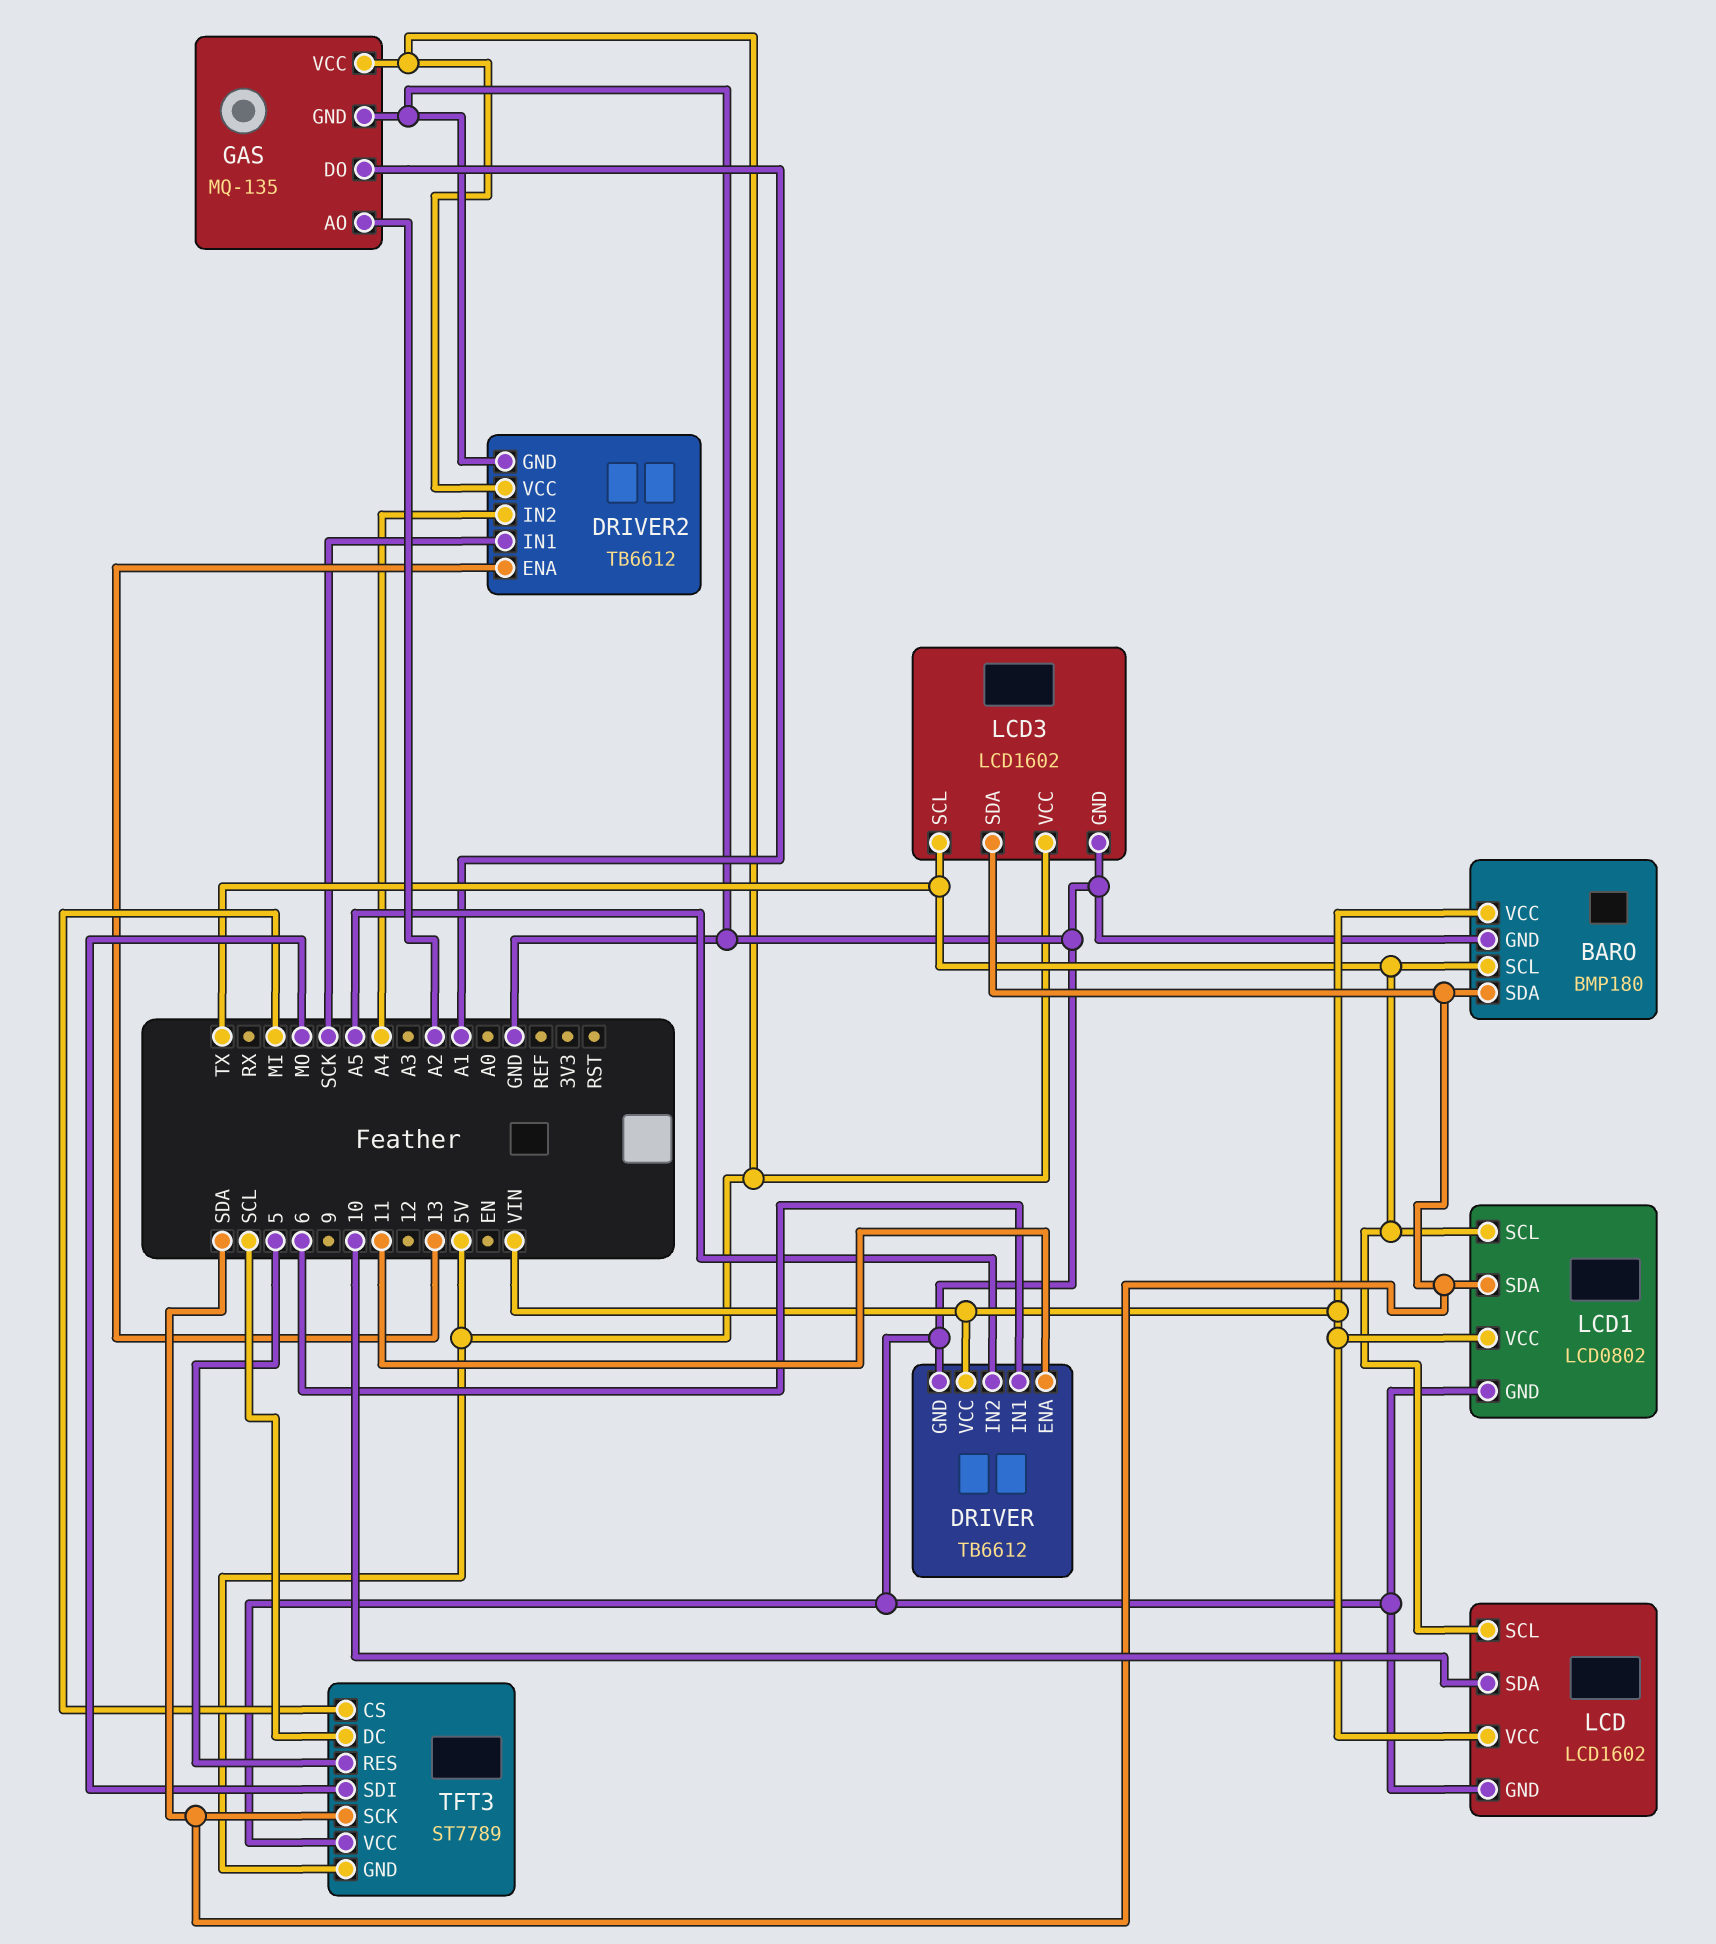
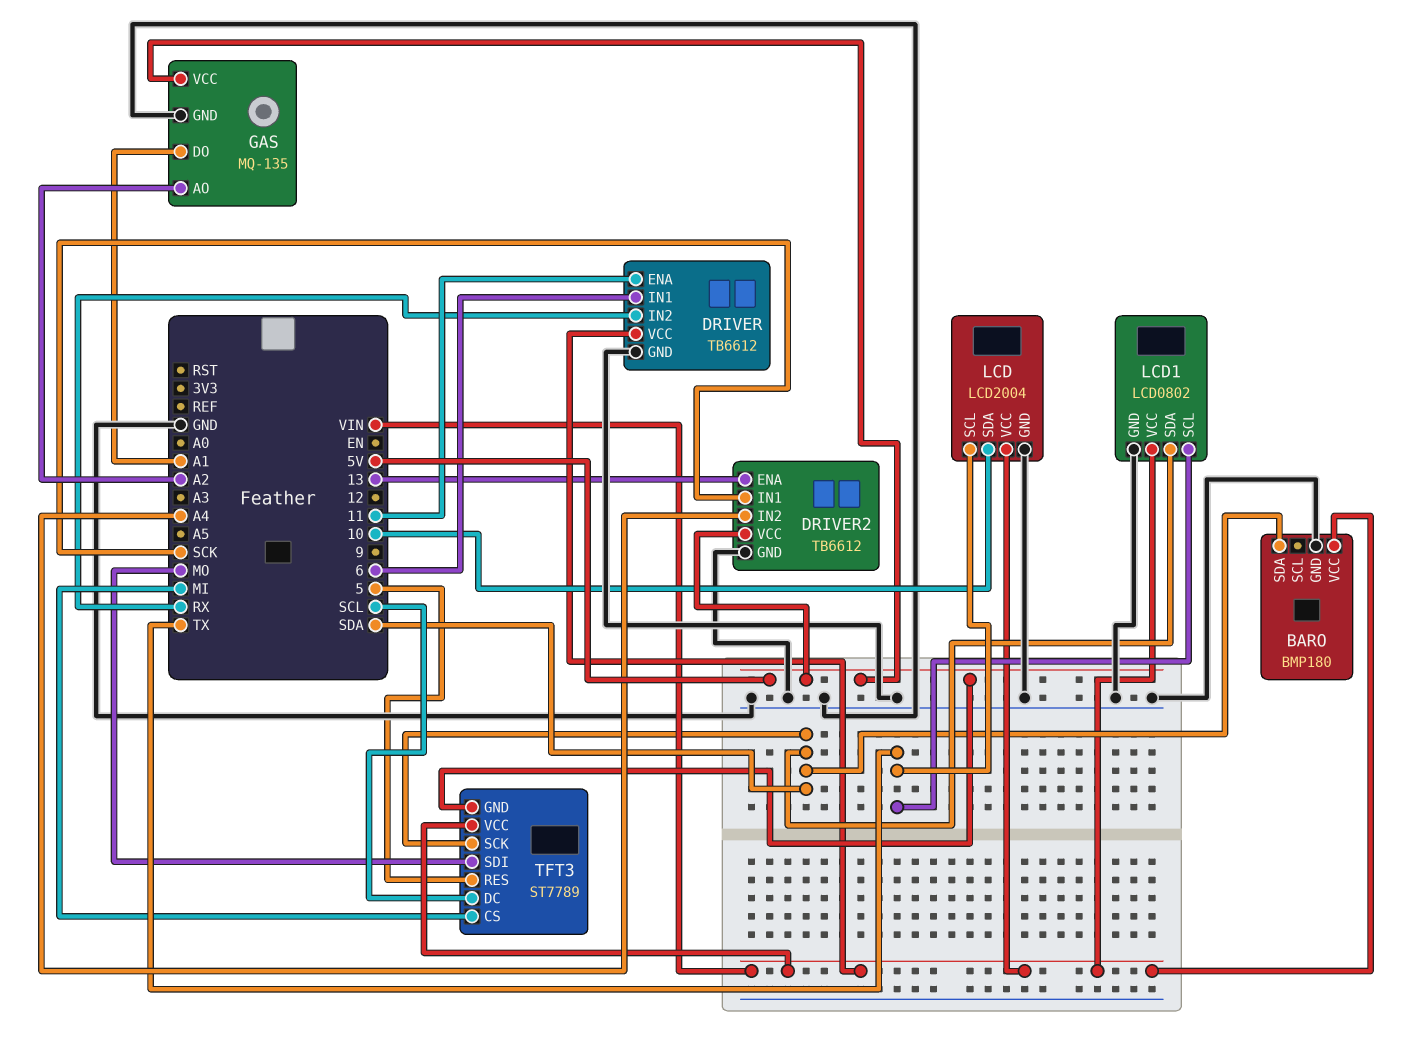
BARO pin SCL: TX -> none
DRIVER pin IN2: A5 -> RX
LCD: LCD1602 -> LCD2004
LCD3: LCD1602 -> none
LCD3 pin GND: GND -> none
LCD3 pin SCL: TX -> none
LCD3 pin SDA: SDA -> none
LCD3 pin VCC: 5V -> none
TFT3 pin VCC: GND -> VIN

